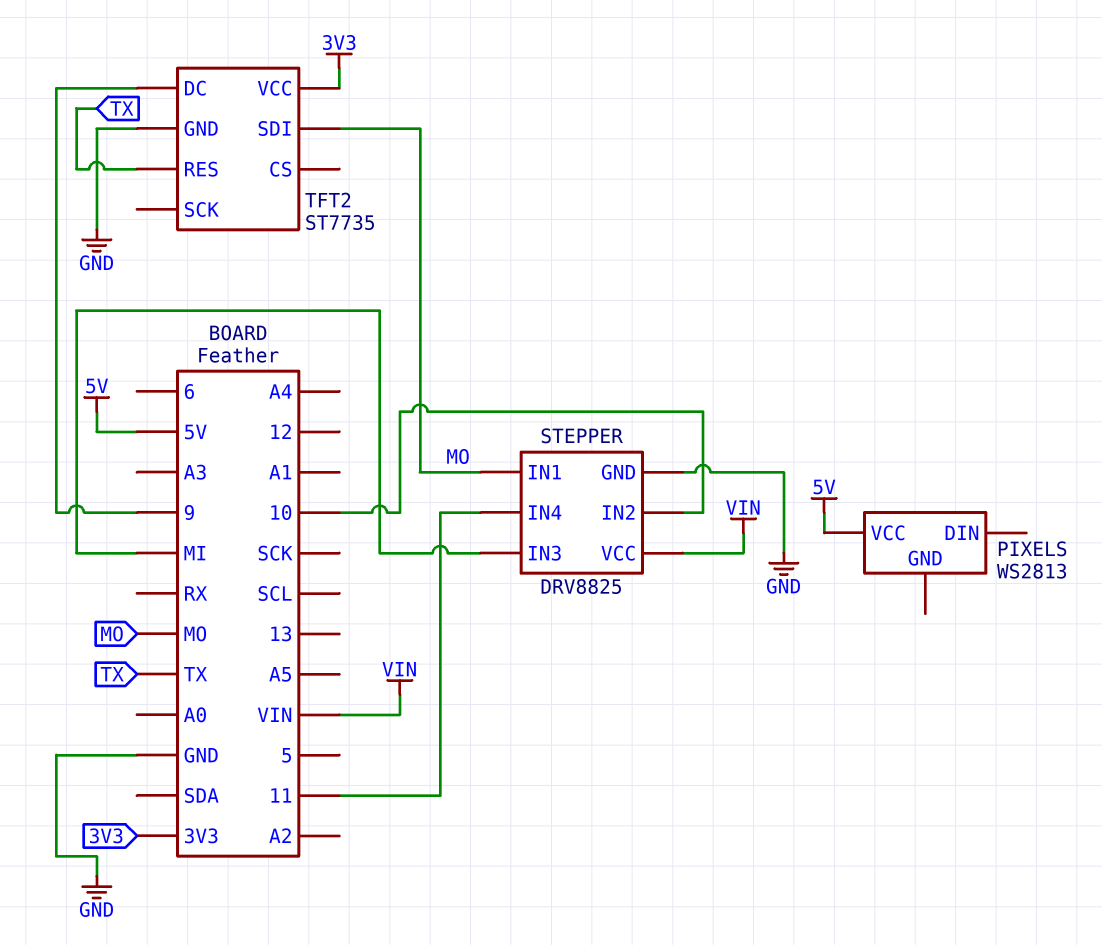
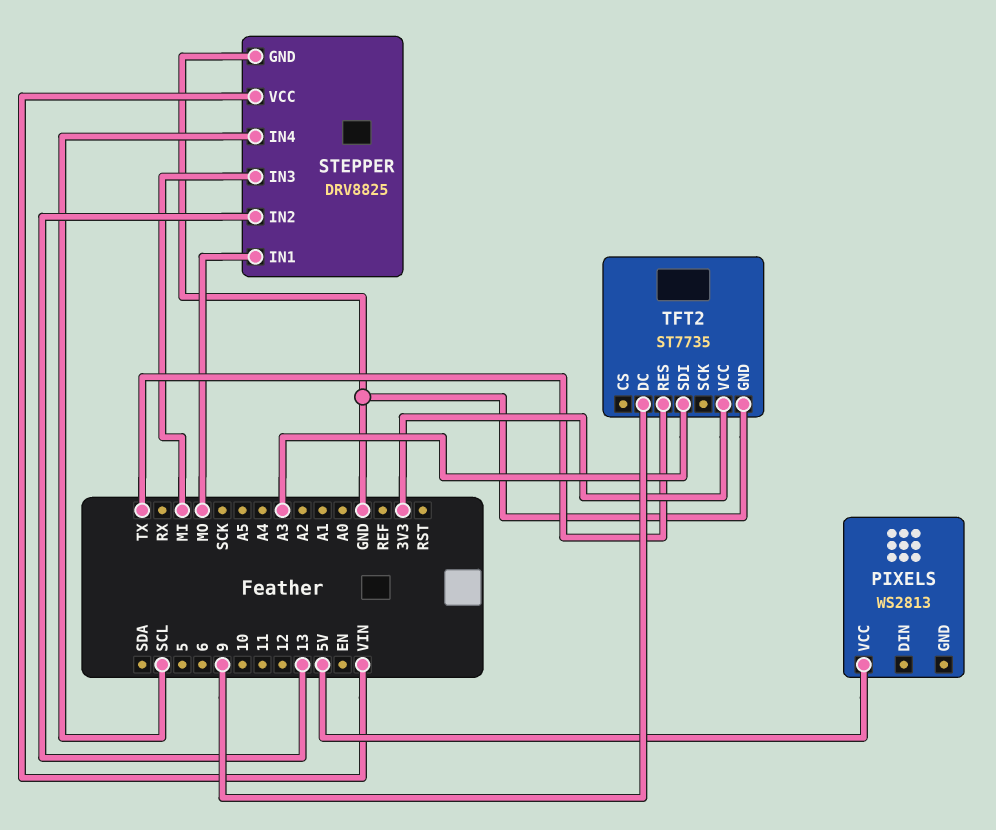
STEPPER pin IN2: 10 -> 13
STEPPER pin IN4: 11 -> SCL
TFT2 pin SDI: MO -> A3

